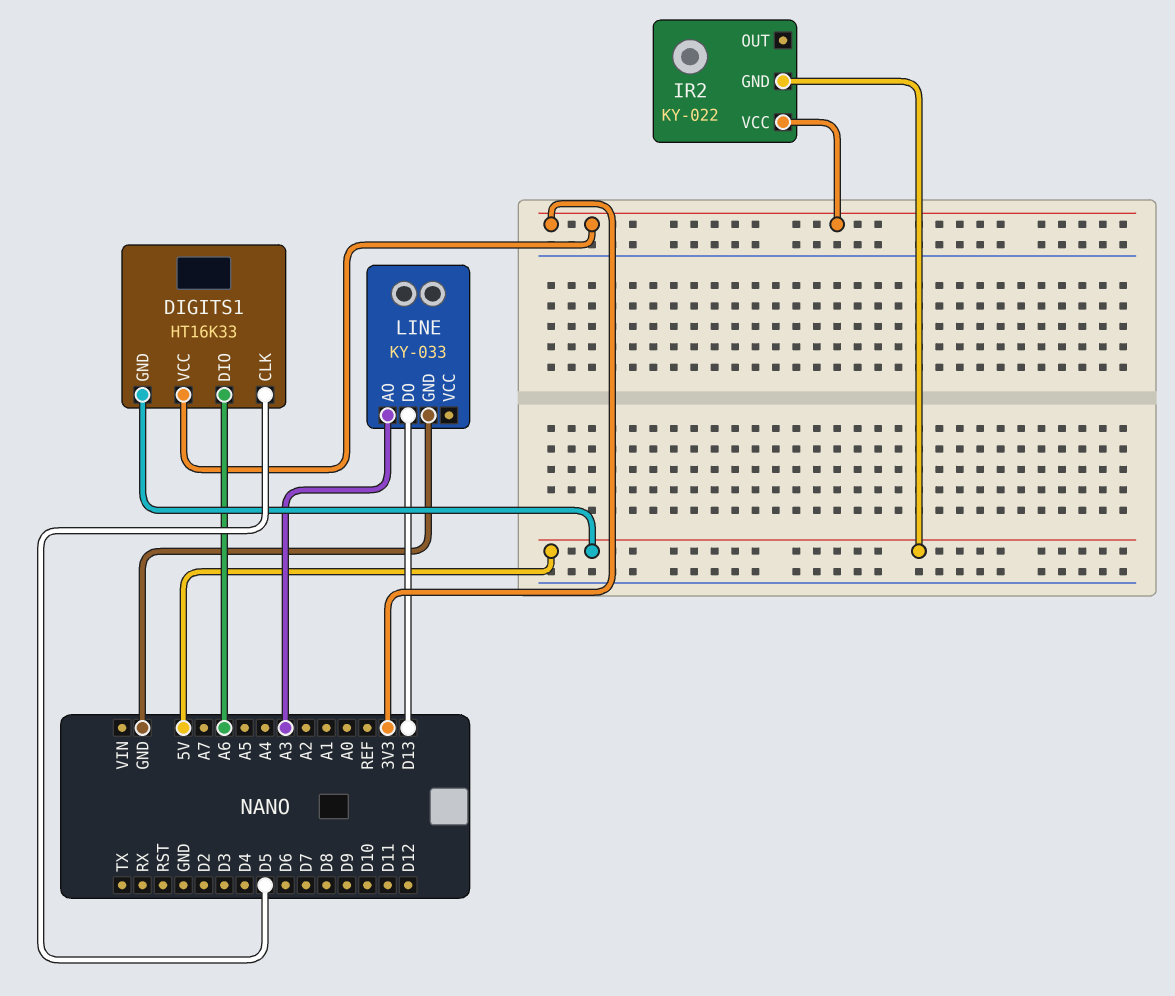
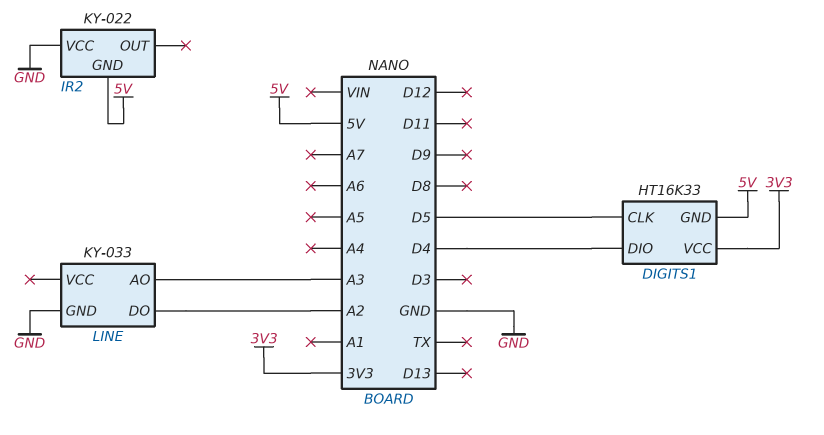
DIGITS1 pin DIO: A6 -> D4
IR2 pin VCC: 3V3 -> GND
LINE pin DO: D13 -> A2

